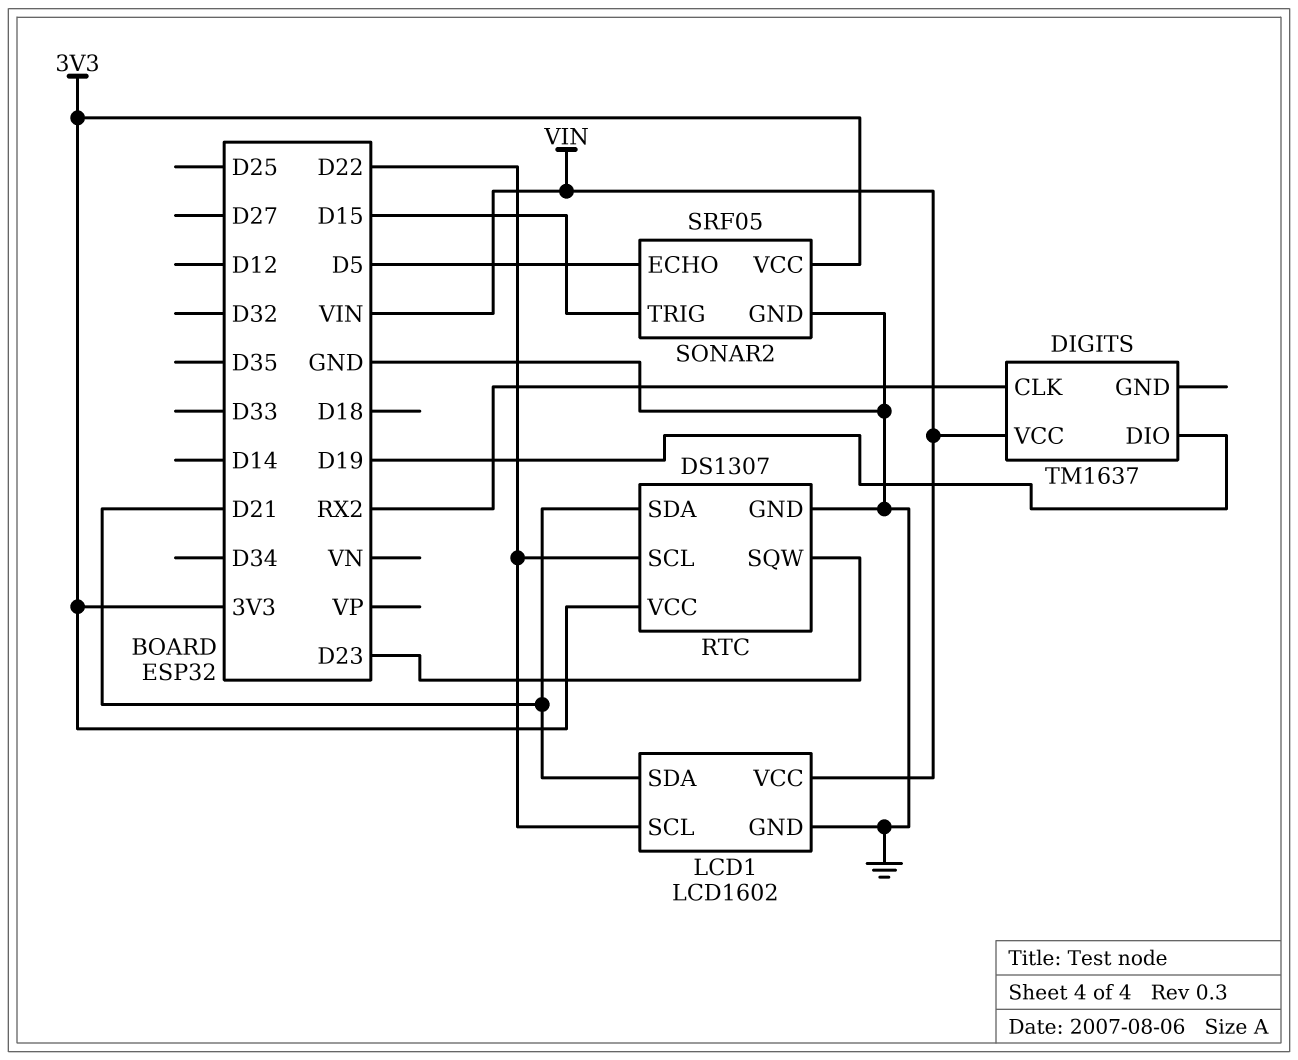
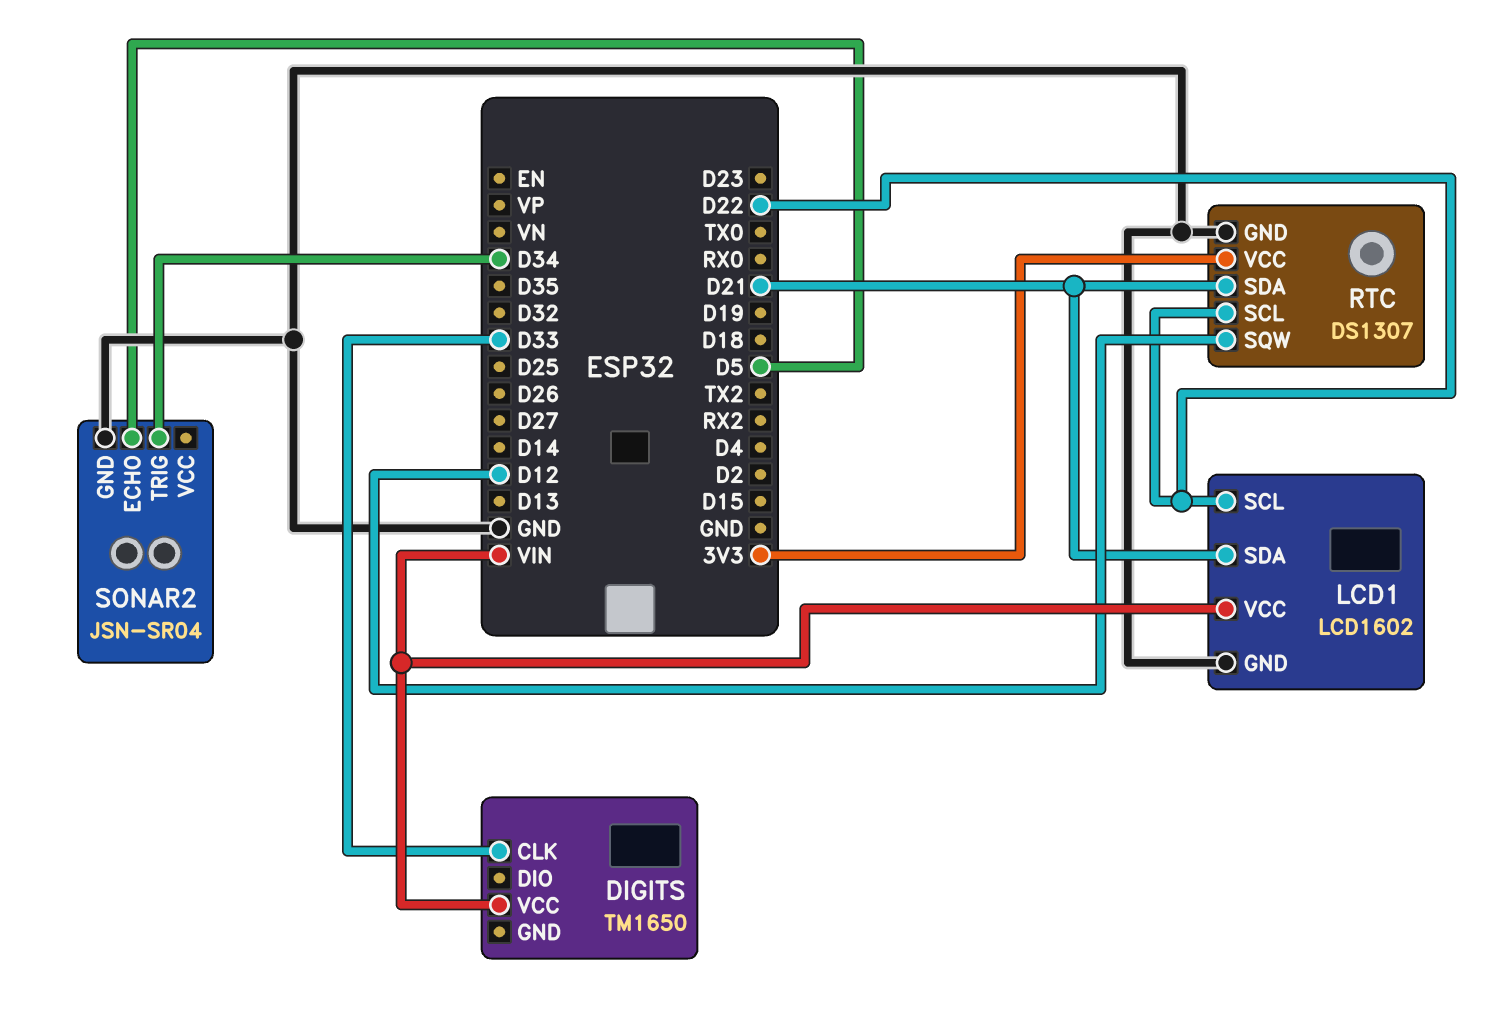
DIGITS: TM1637 -> TM1650
DIGITS pin CLK: RX2 -> D33
DIGITS pin DIO: D19 -> none
RTC pin SQW: D23 -> D12
SONAR2: SRF05 -> JSN-SR04
SONAR2 pin TRIG: D15 -> D34
SONAR2 pin VCC: 3V3 -> none

